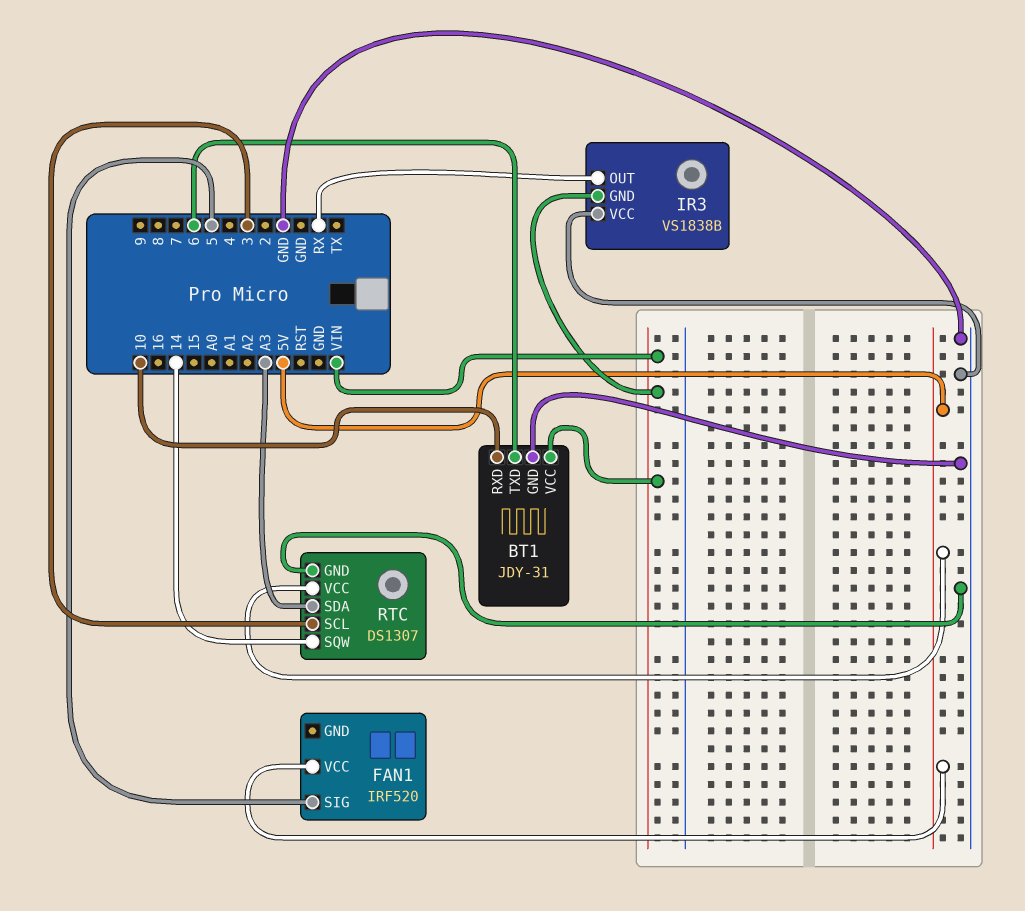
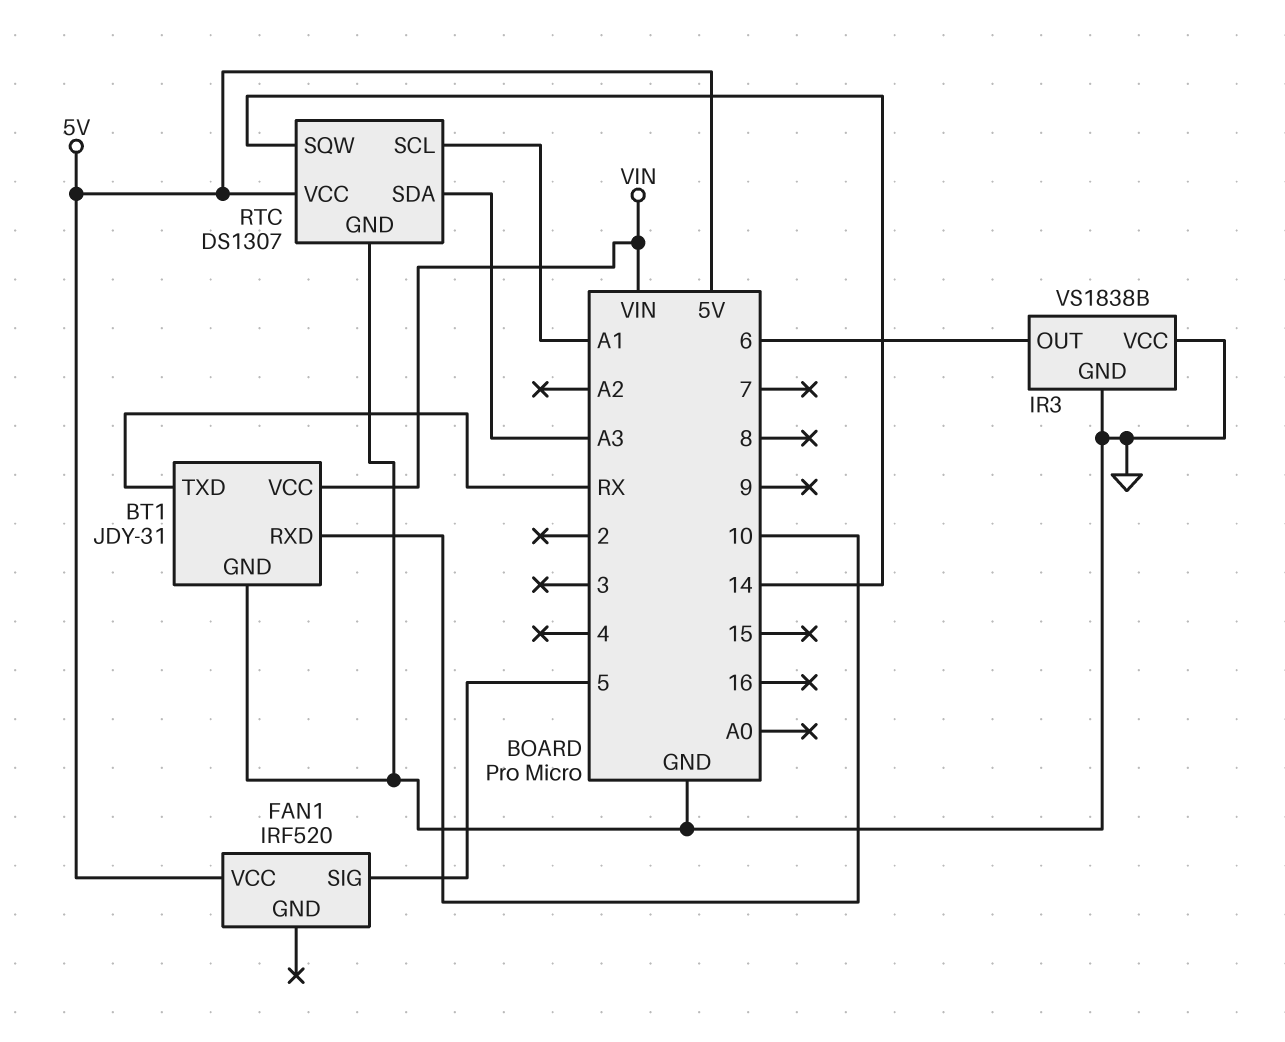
BT1 pin TXD: 6 -> RX
IR3 pin GND: VIN -> GND
IR3 pin OUT: RX -> 6
RTC pin SCL: 3 -> A1

